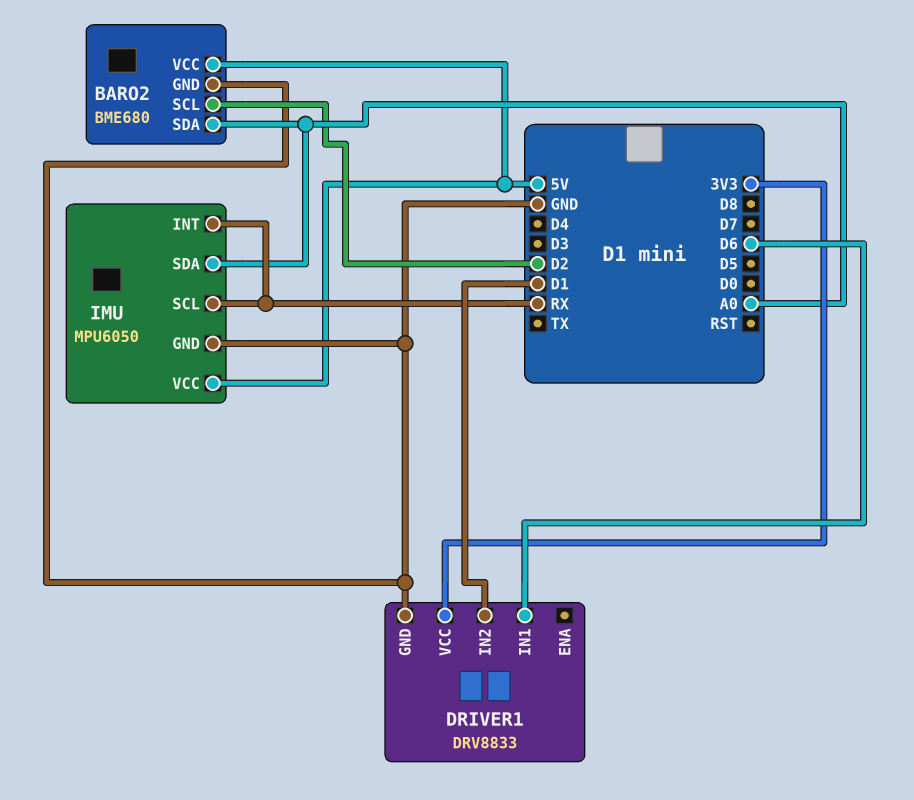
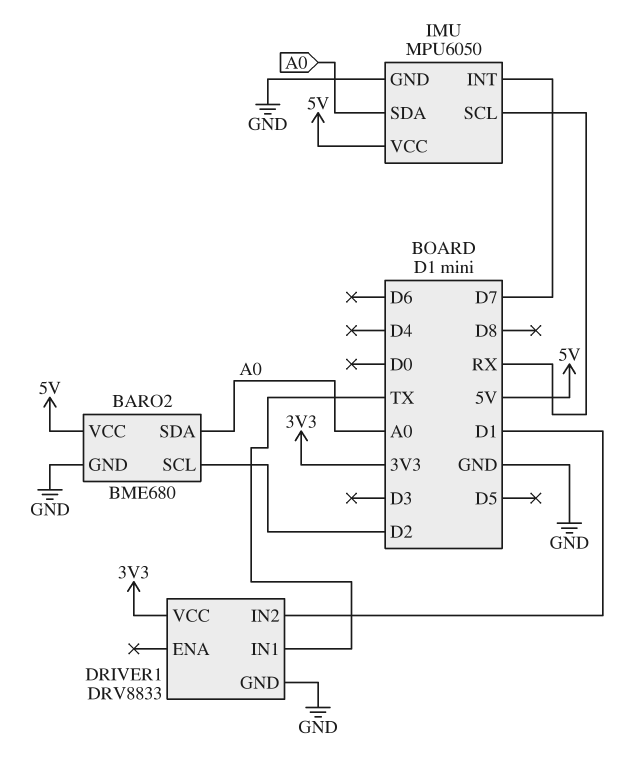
DRIVER1 pin IN1: D6 -> TX
IMU pin INT: RX -> D7

